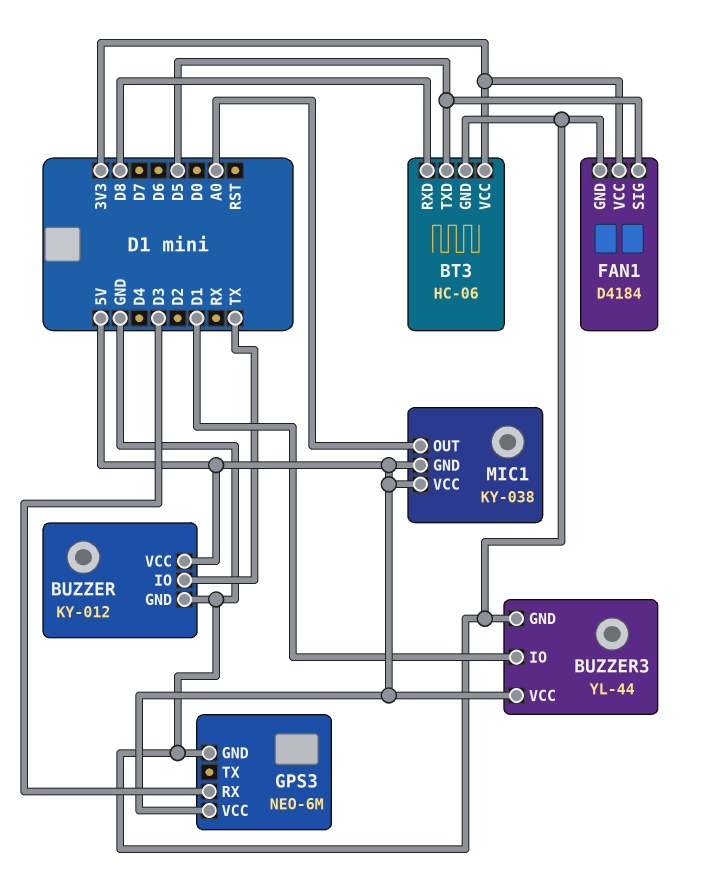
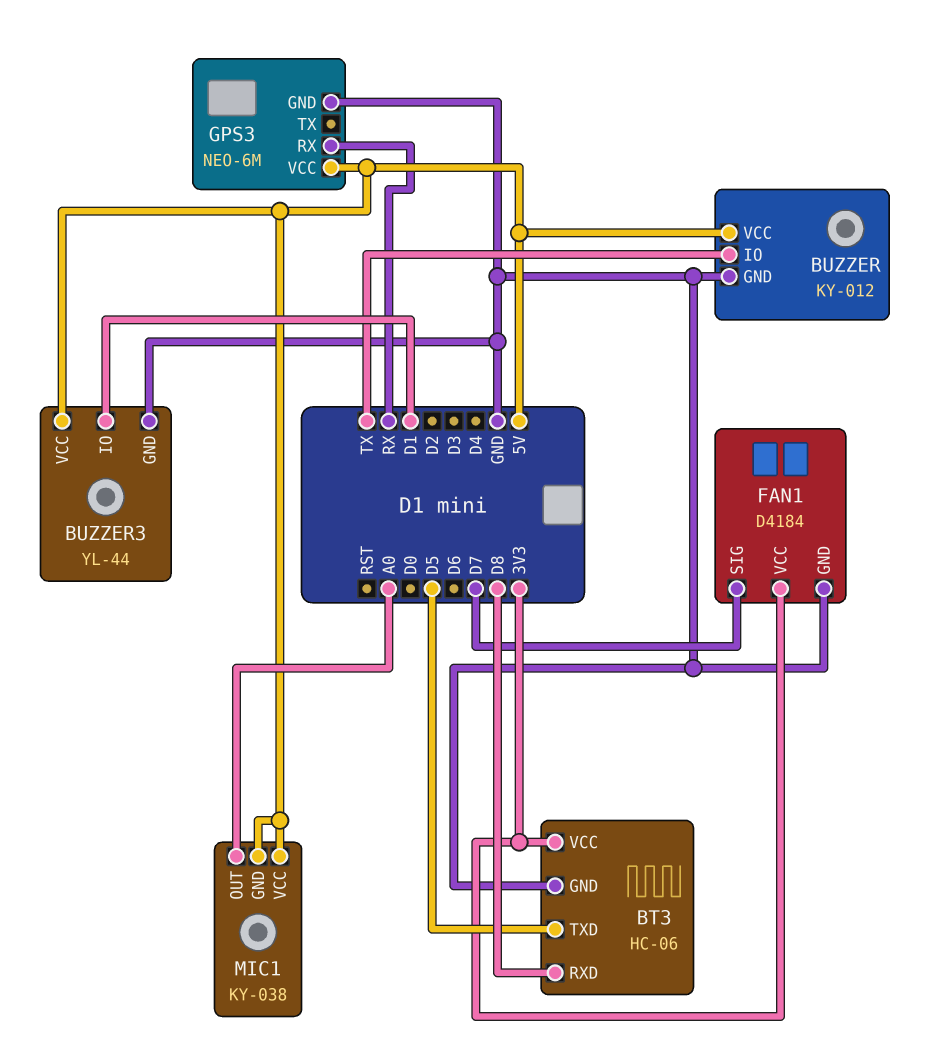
FAN1 pin SIG: D5 -> D7
GPS3 pin RX: D3 -> RX

